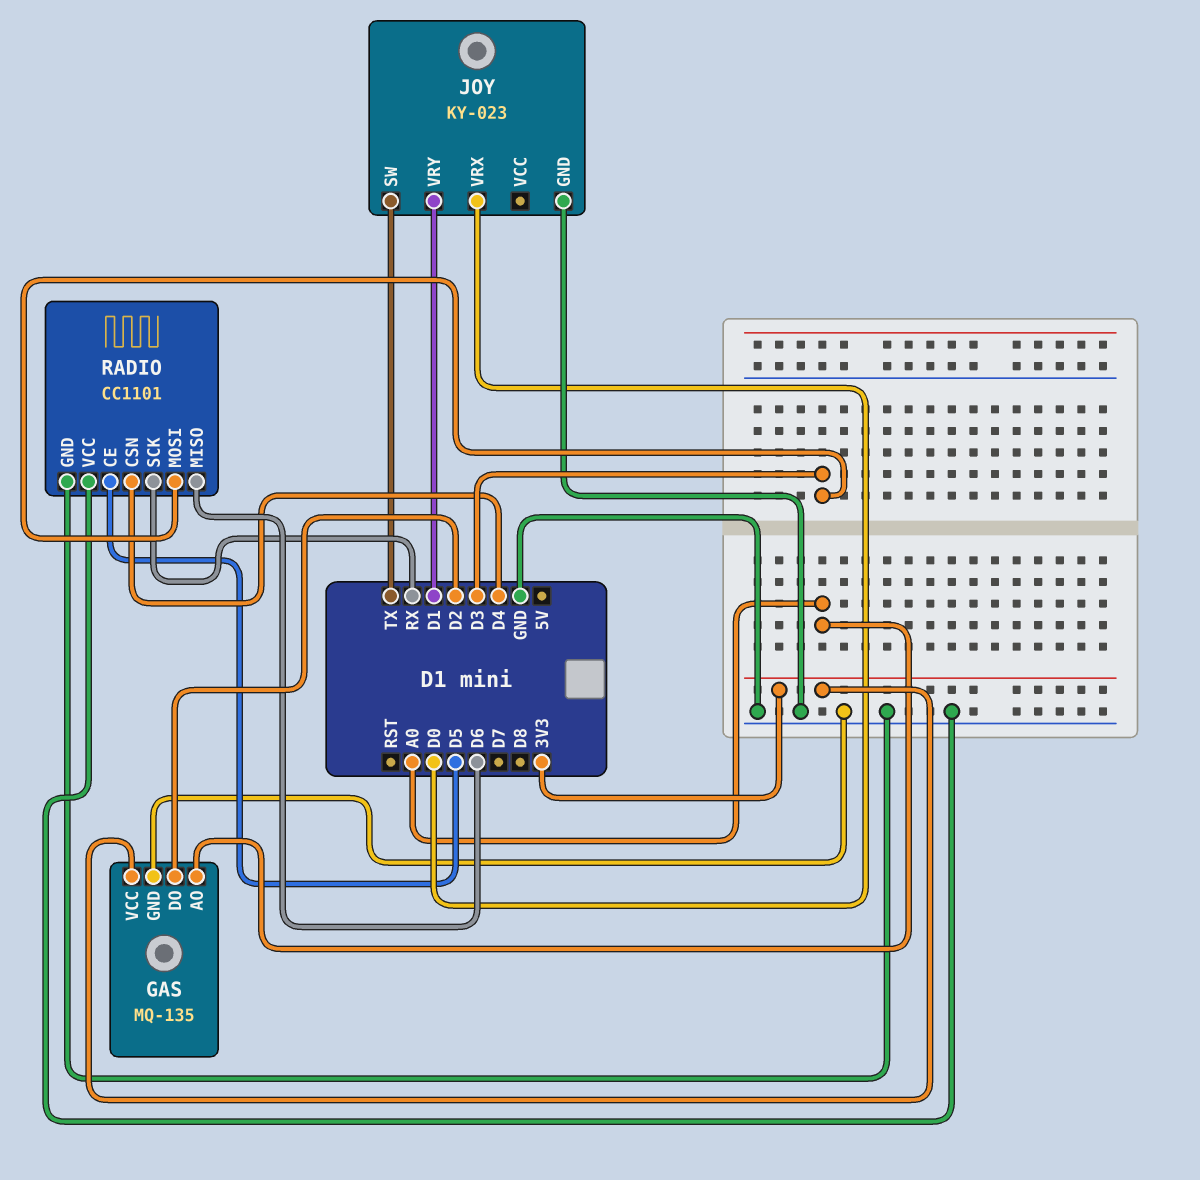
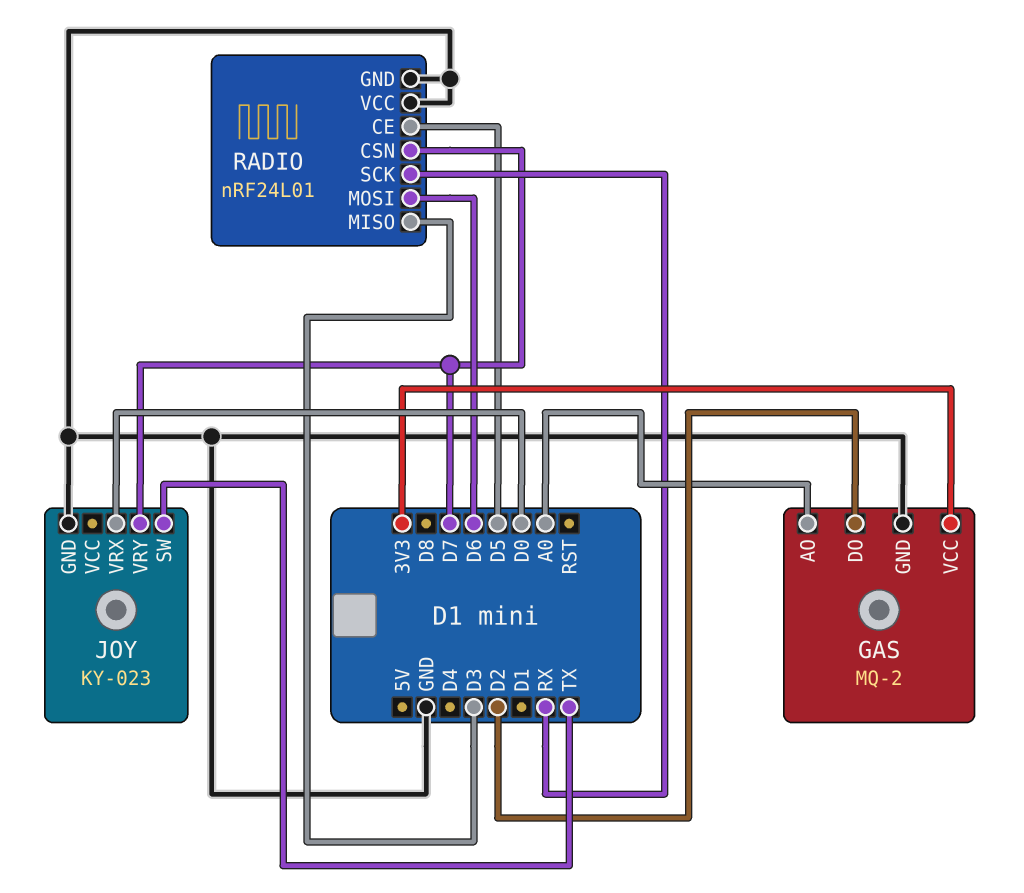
GAS: MQ-135 -> MQ-2
JOY pin VRY: D1 -> D7
RADIO: CC1101 -> nRF24L01
RADIO pin CSN: D4 -> D7
RADIO pin MISO: D6 -> D3
RADIO pin MOSI: D3 -> D6

